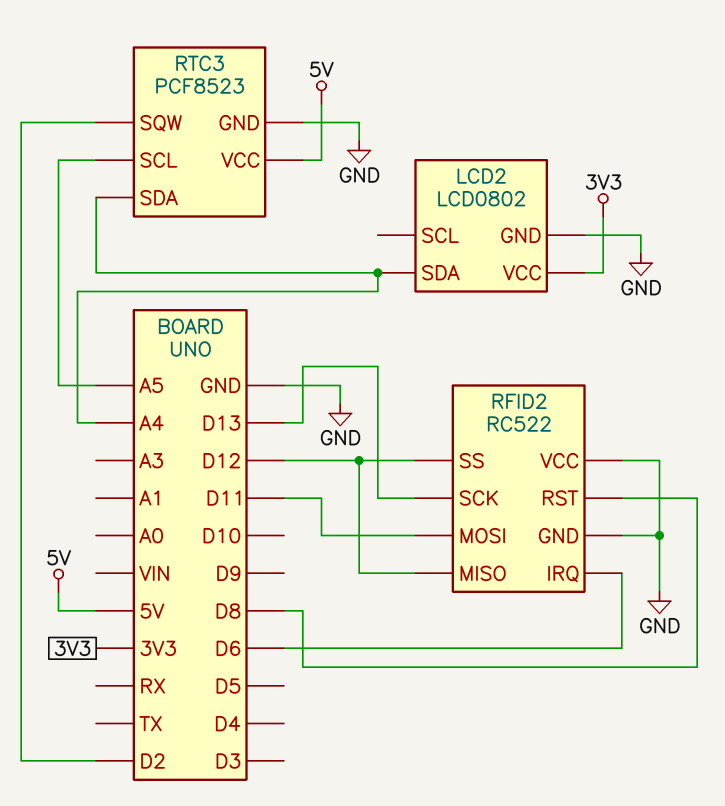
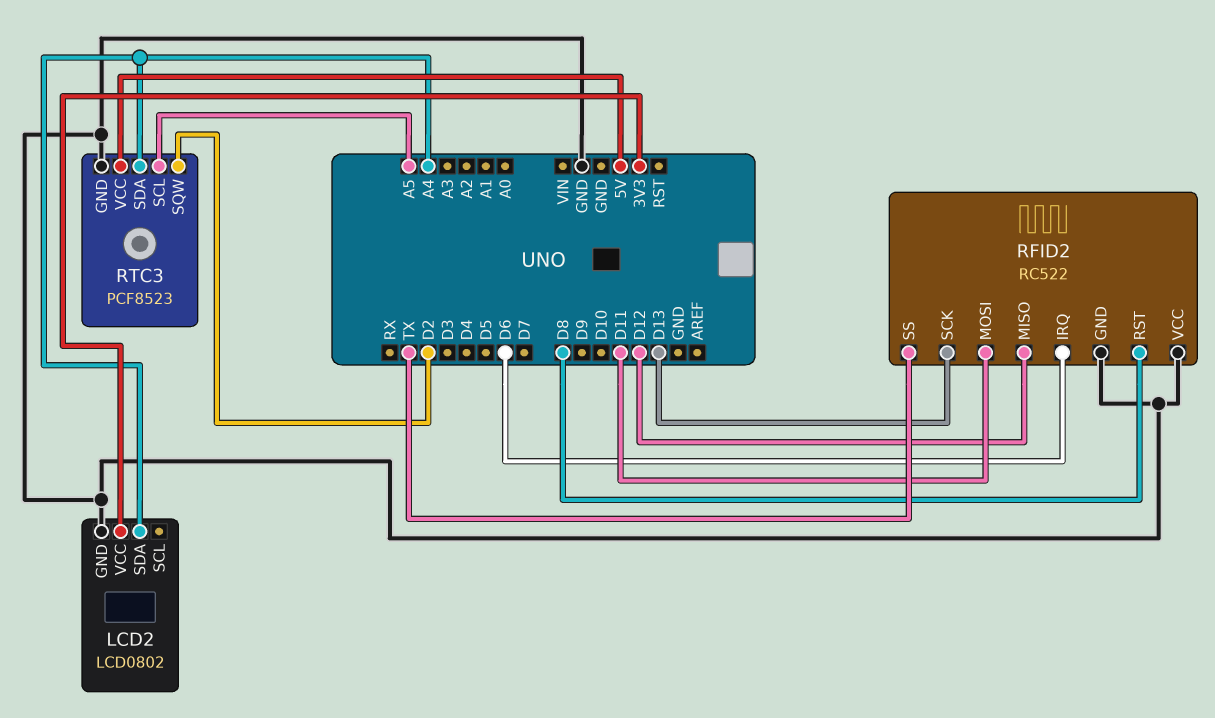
RFID2 pin SS: D12 -> TX

